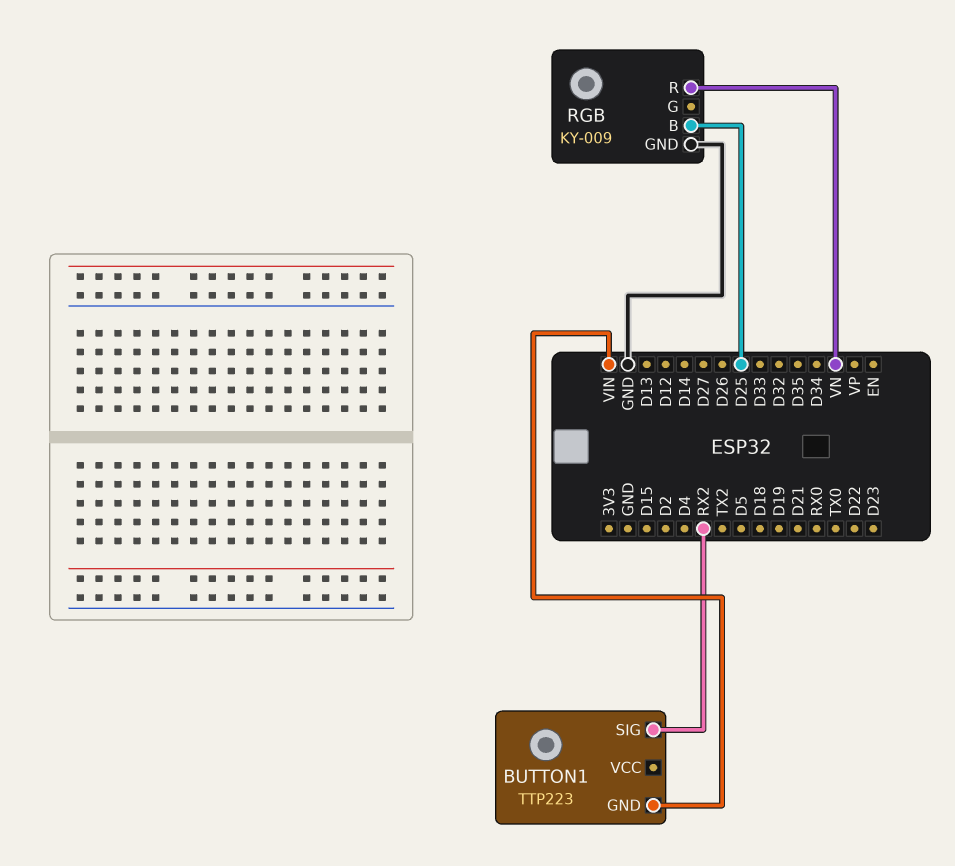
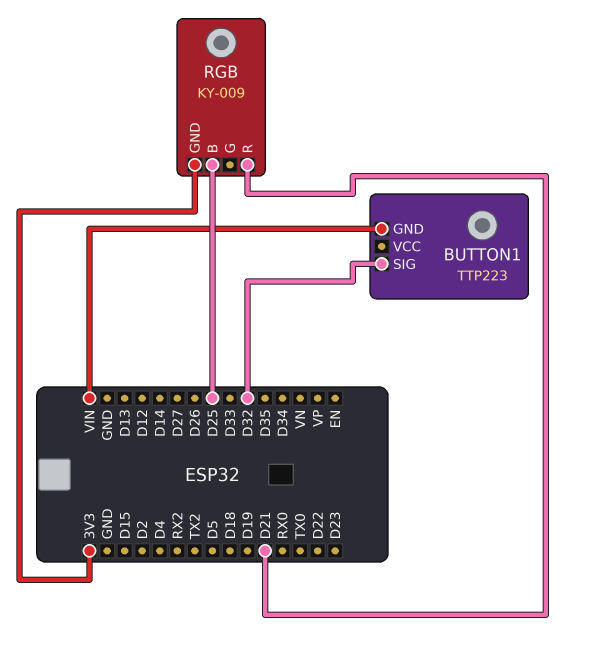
BUTTON1 pin SIG: RX2 -> D32
RGB pin GND: GND -> 3V3
RGB pin R: VN -> D21

